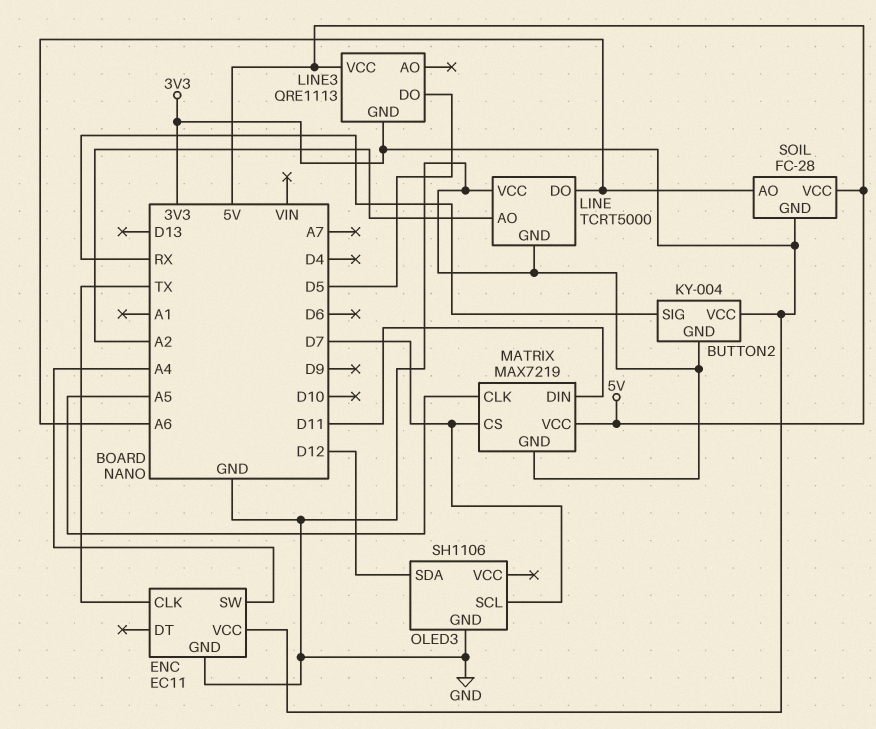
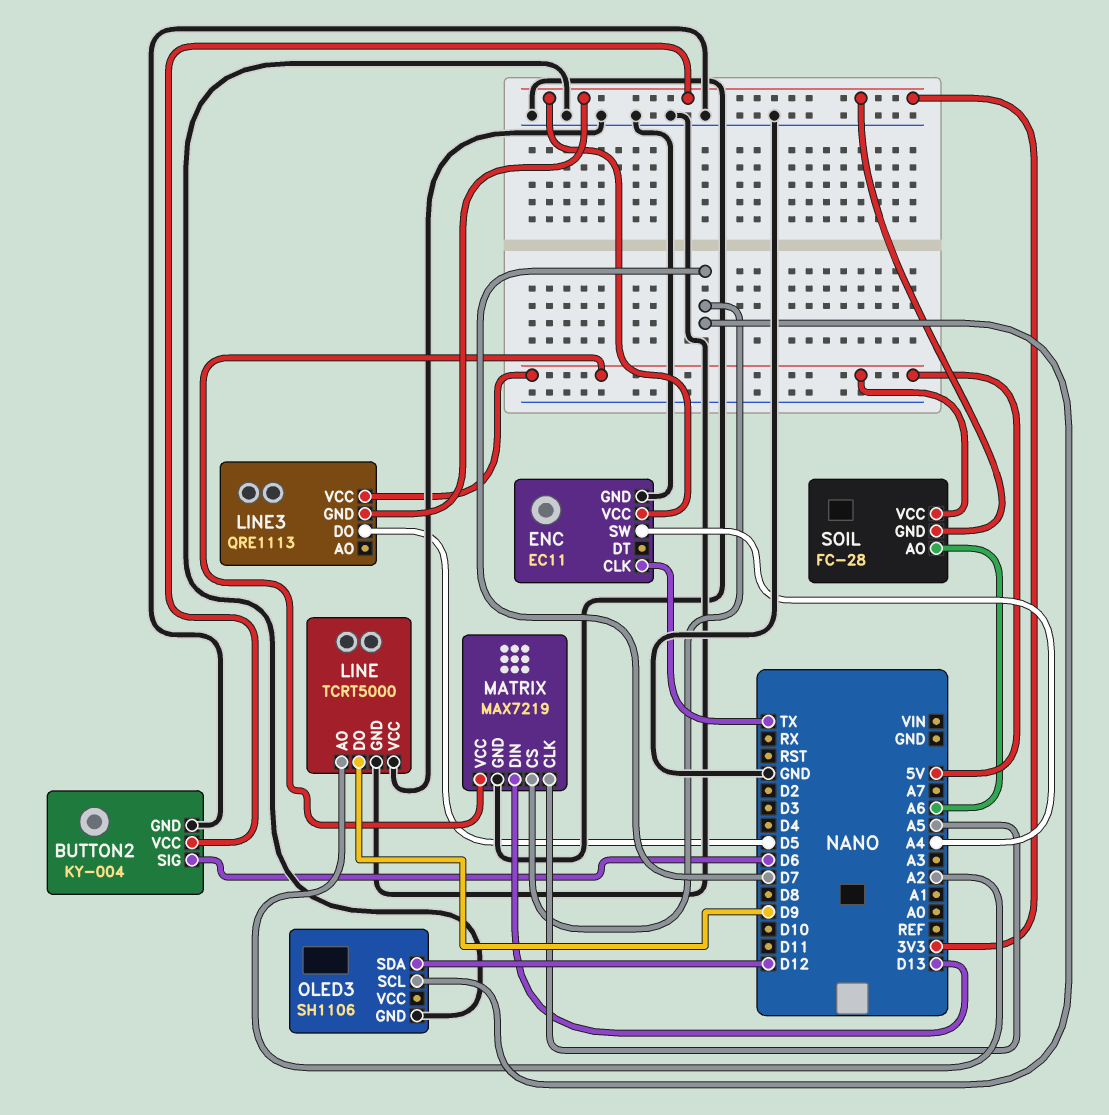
BUTTON2 pin SIG: RX -> D6
LINE pin DO: A6 -> D9
MATRIX pin DIN: D11 -> D13

